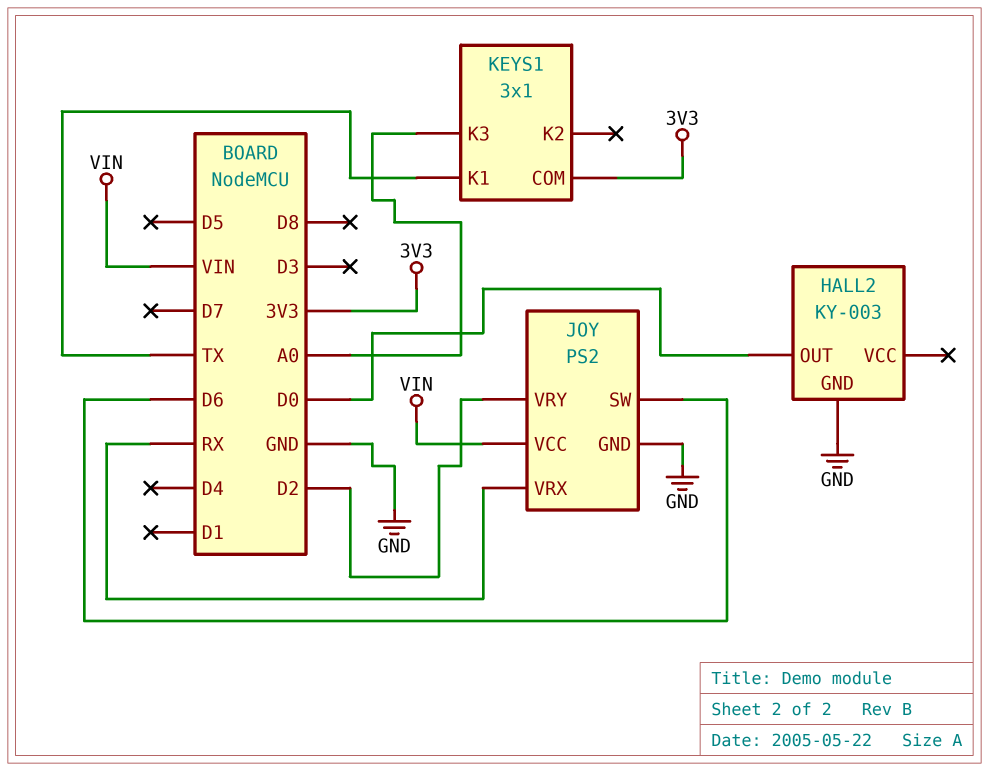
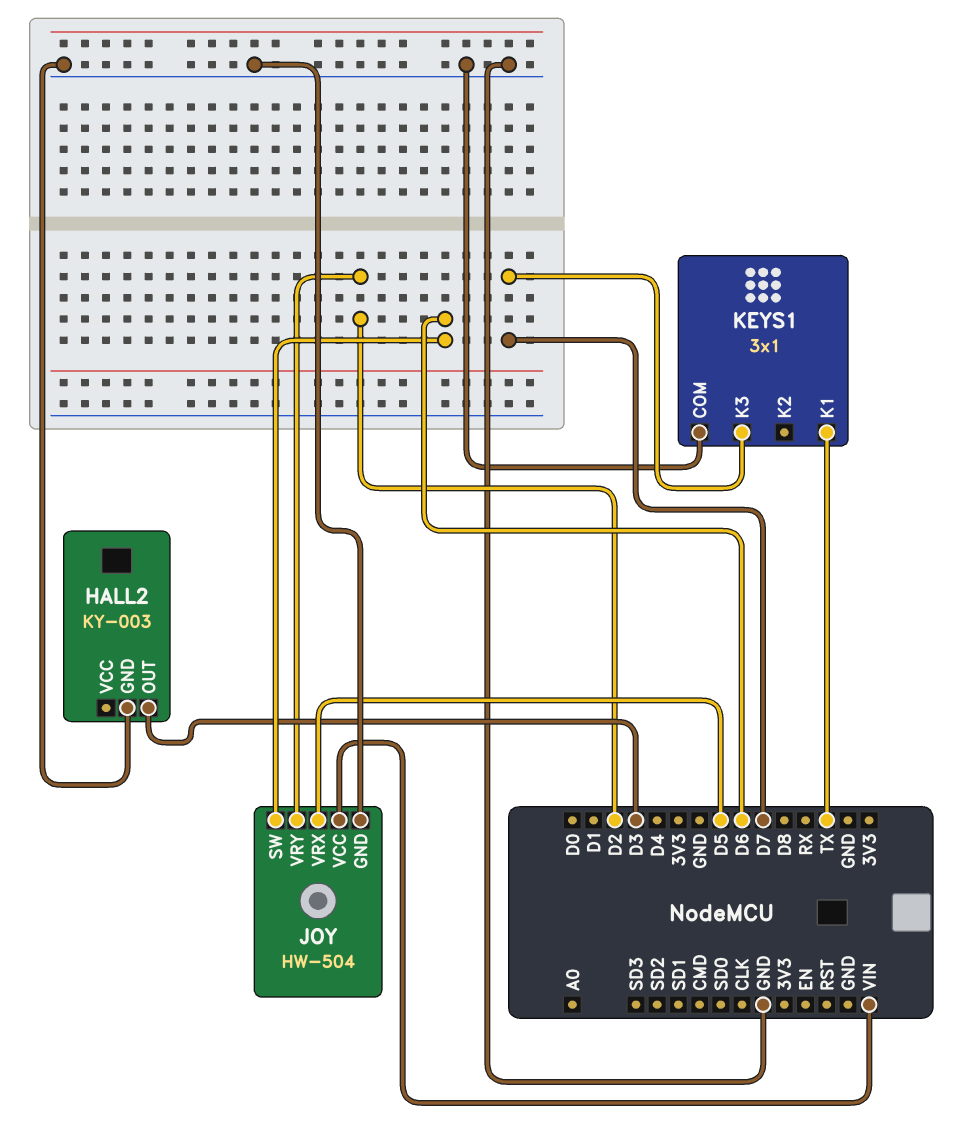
HALL2 pin OUT: D0 -> D3
JOY: PS2 -> HW-504
JOY pin VRX: RX -> D5
KEYS1 pin COM: 3V3 -> GND
KEYS1 pin K3: A0 -> D7

